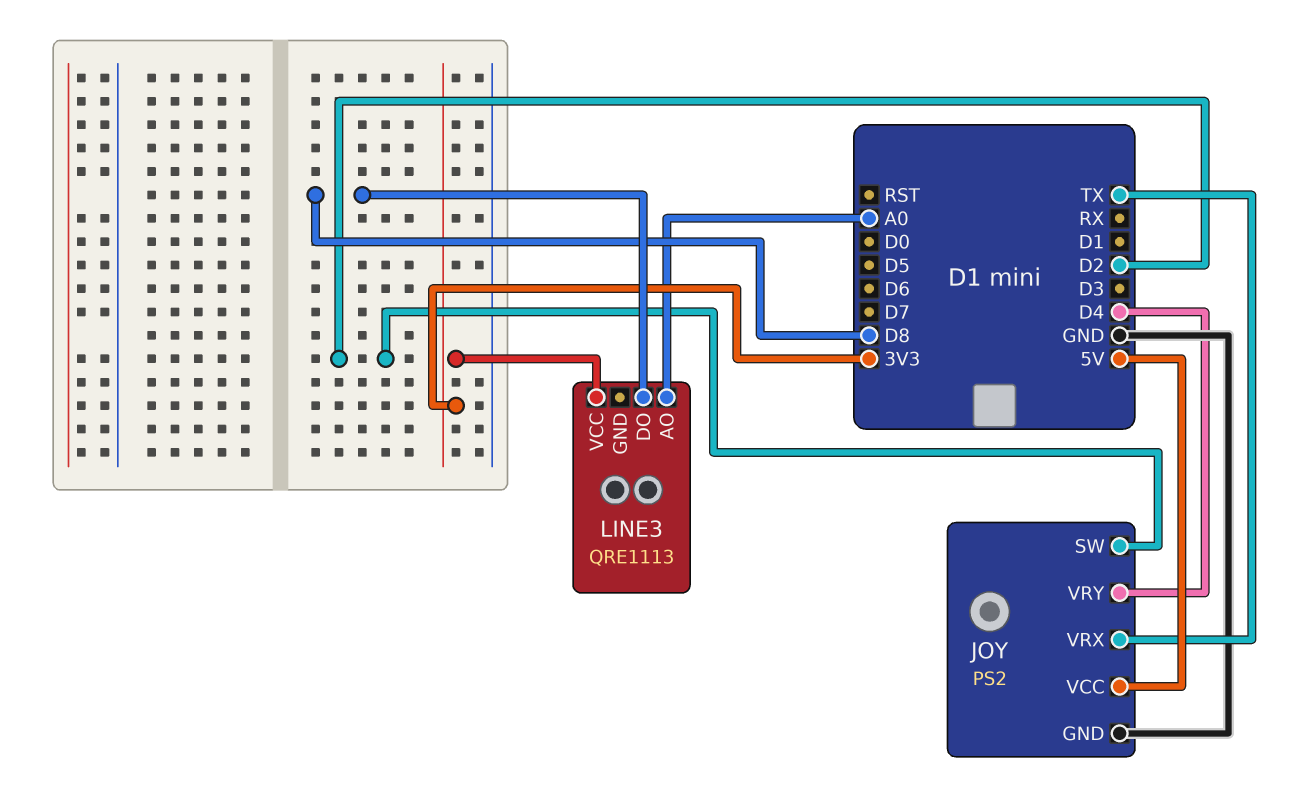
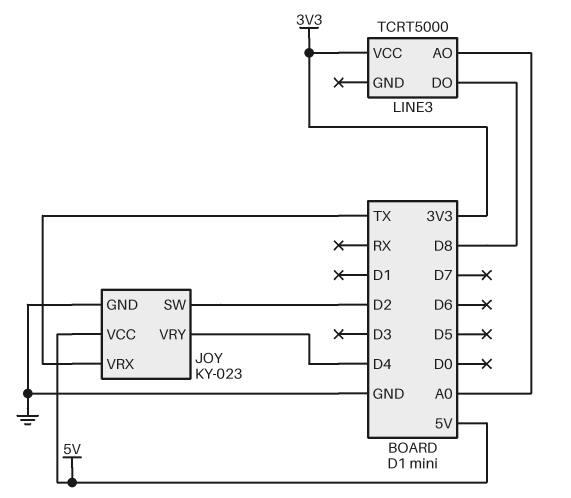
JOY: PS2 -> KY-023
LINE3: QRE1113 -> TCRT5000

